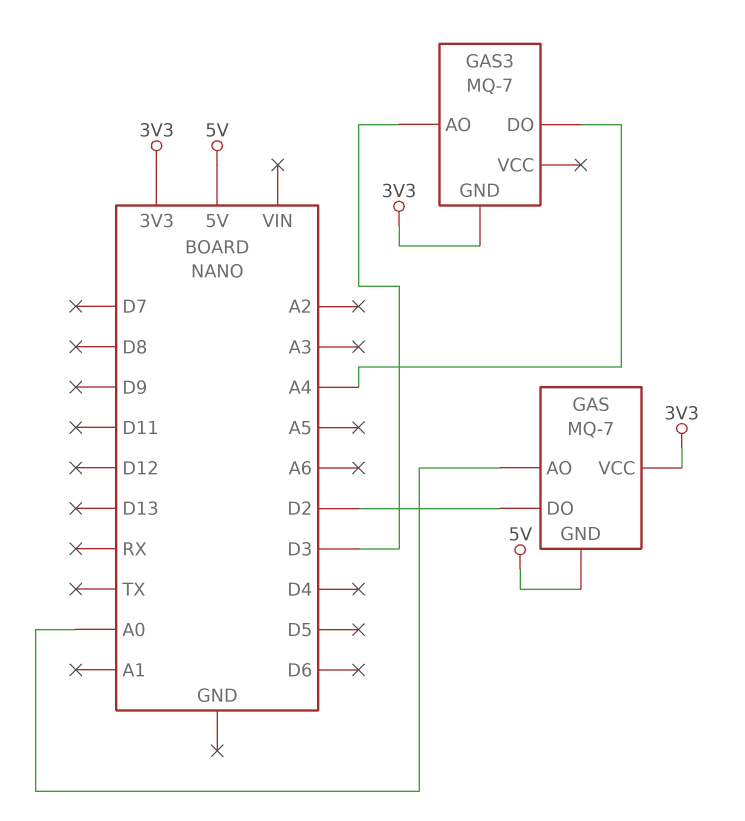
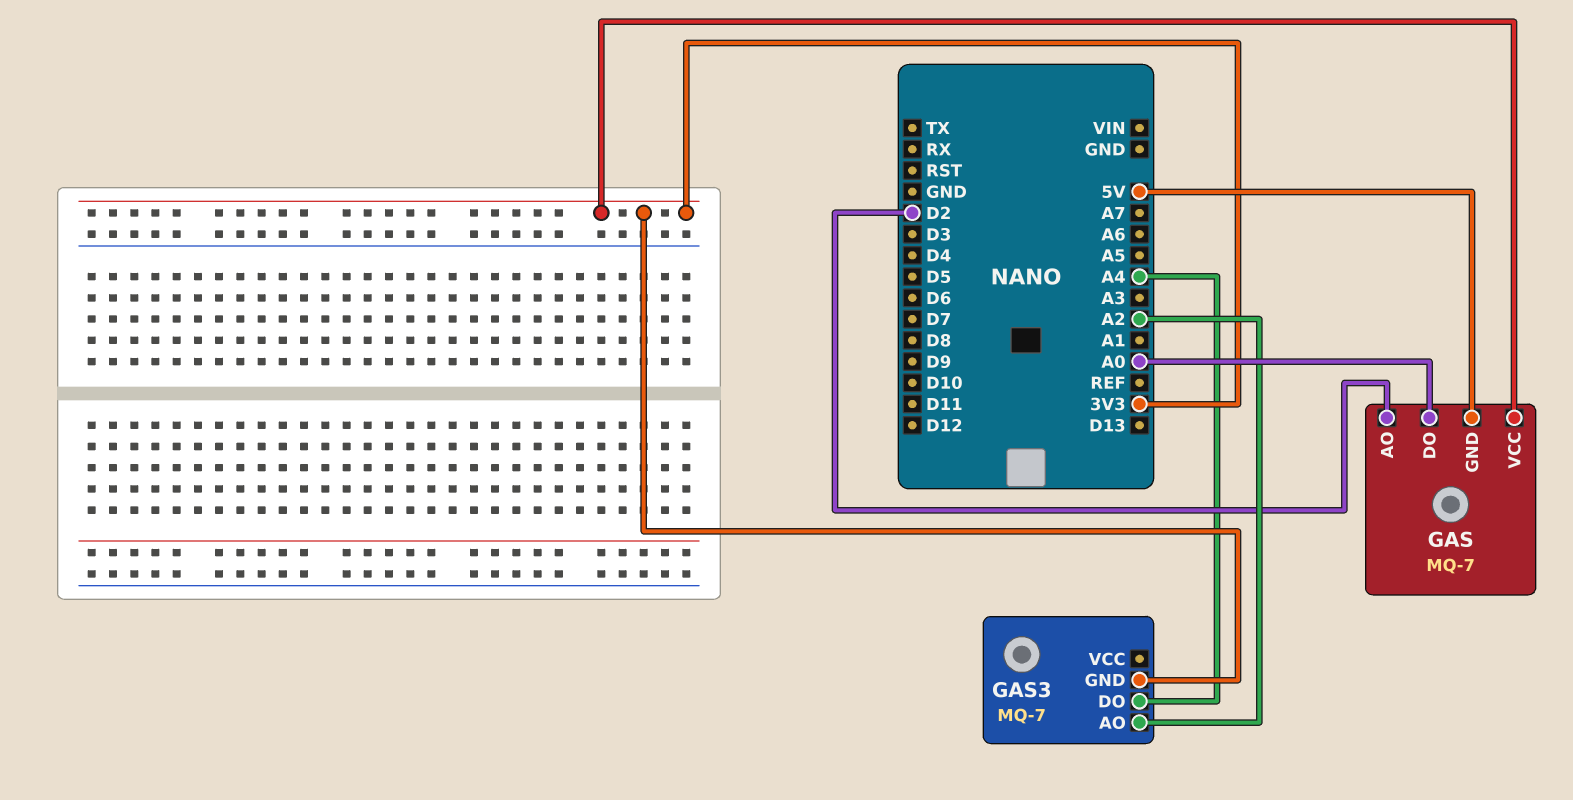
GAS pin AO: A0 -> D2
GAS pin DO: D2 -> A0
GAS3 pin AO: D3 -> A2

